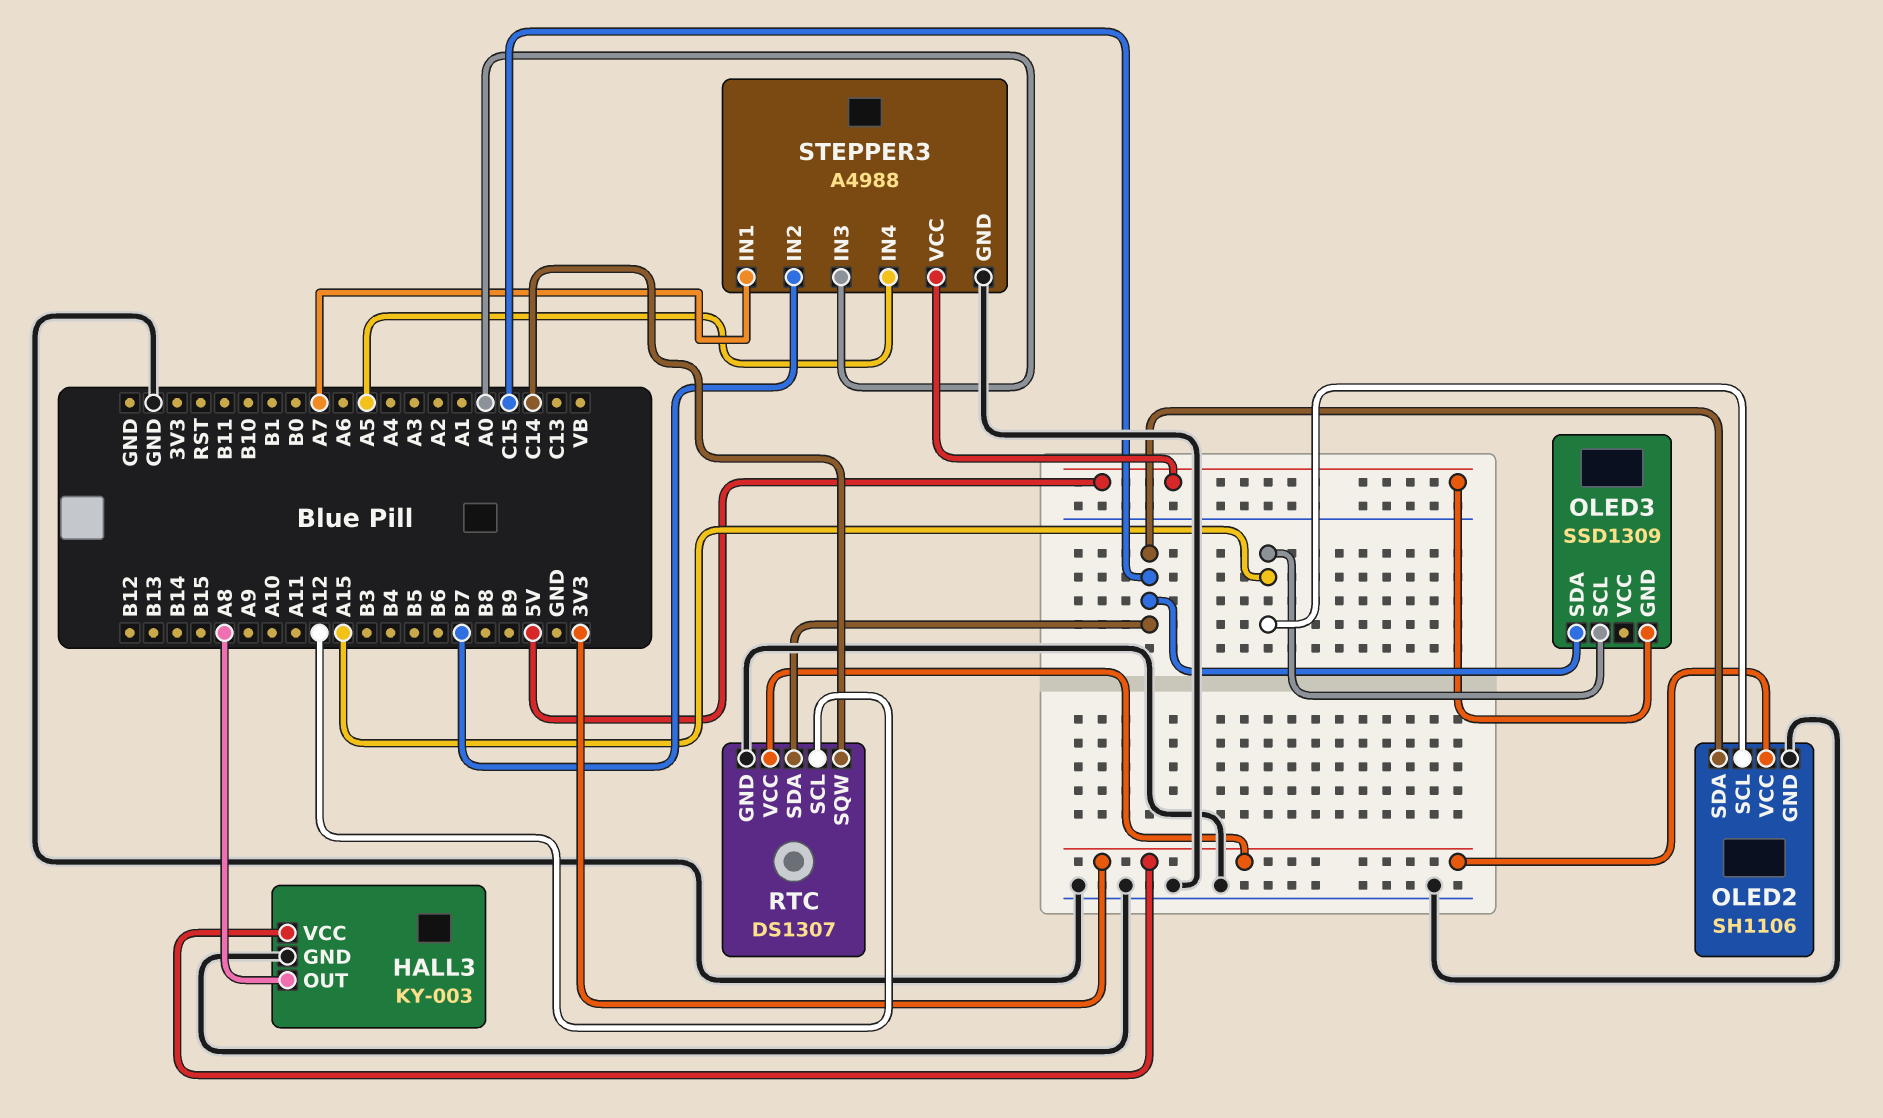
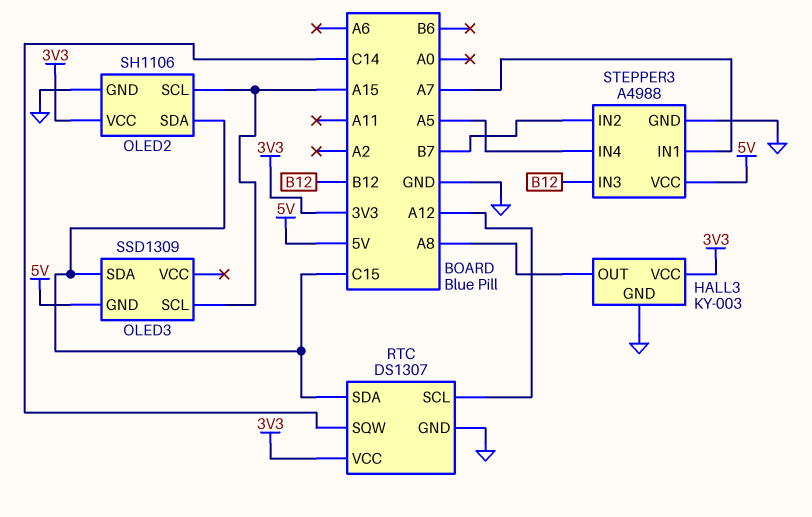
STEPPER3 pin IN3: A0 -> B12

